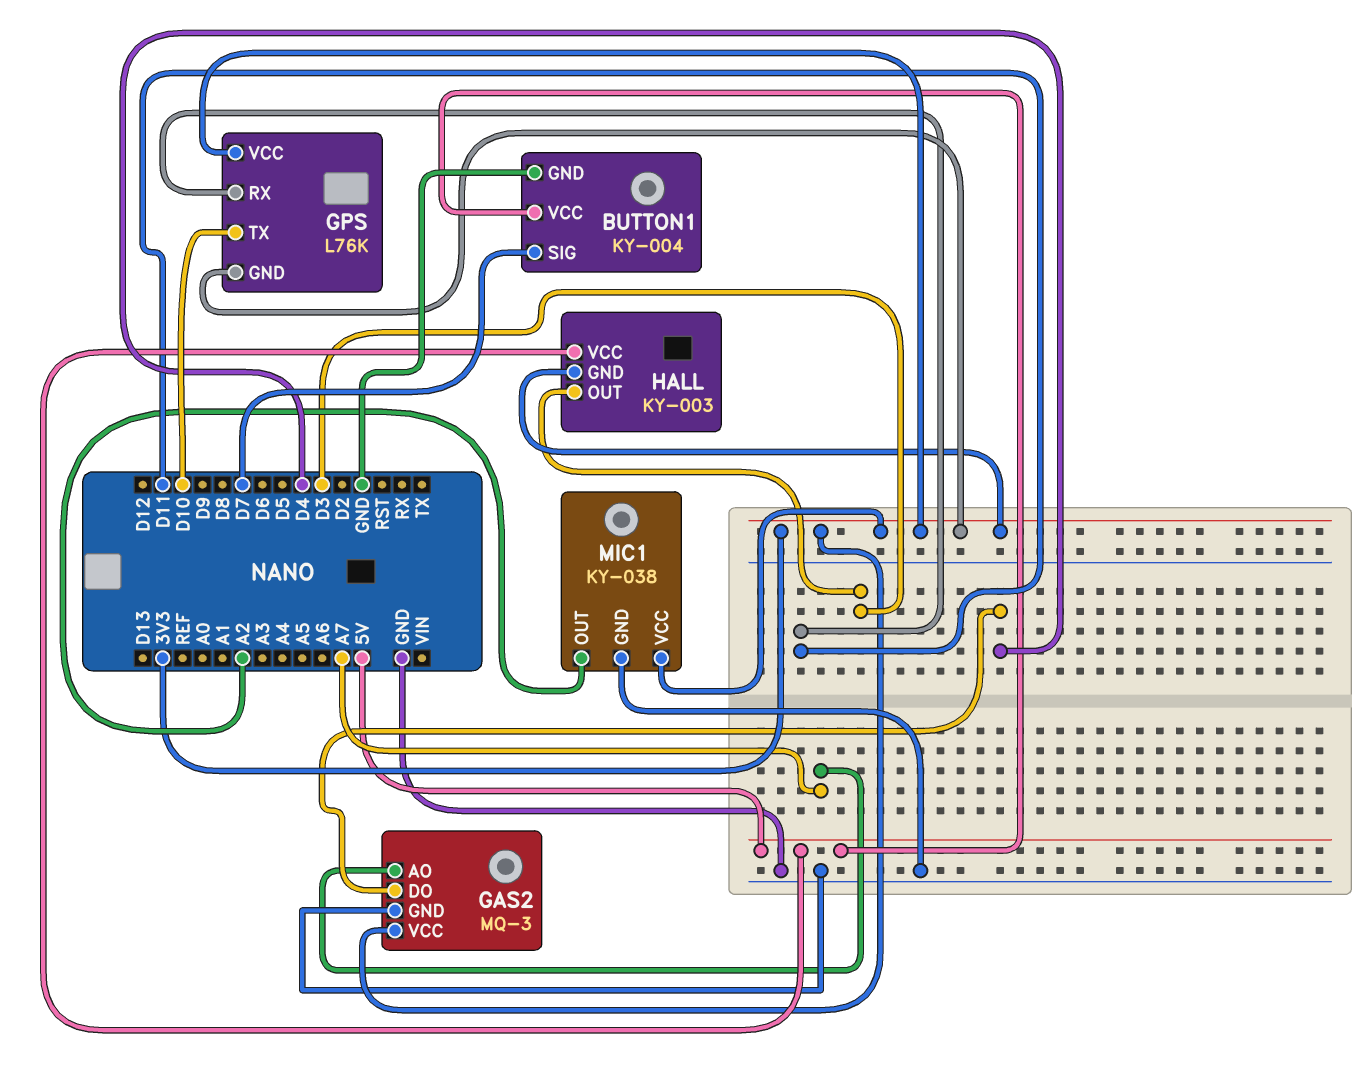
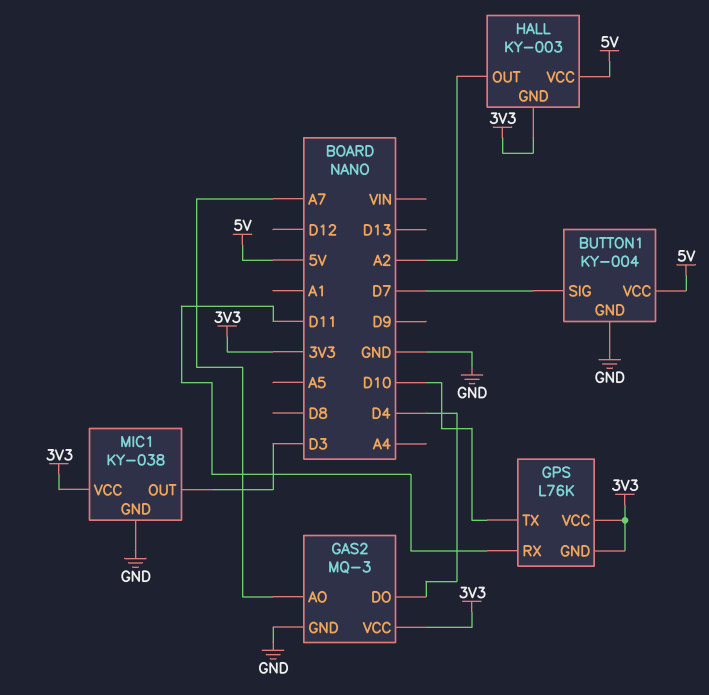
HALL pin OUT: D3 -> A2
MIC1 pin OUT: A2 -> D3

